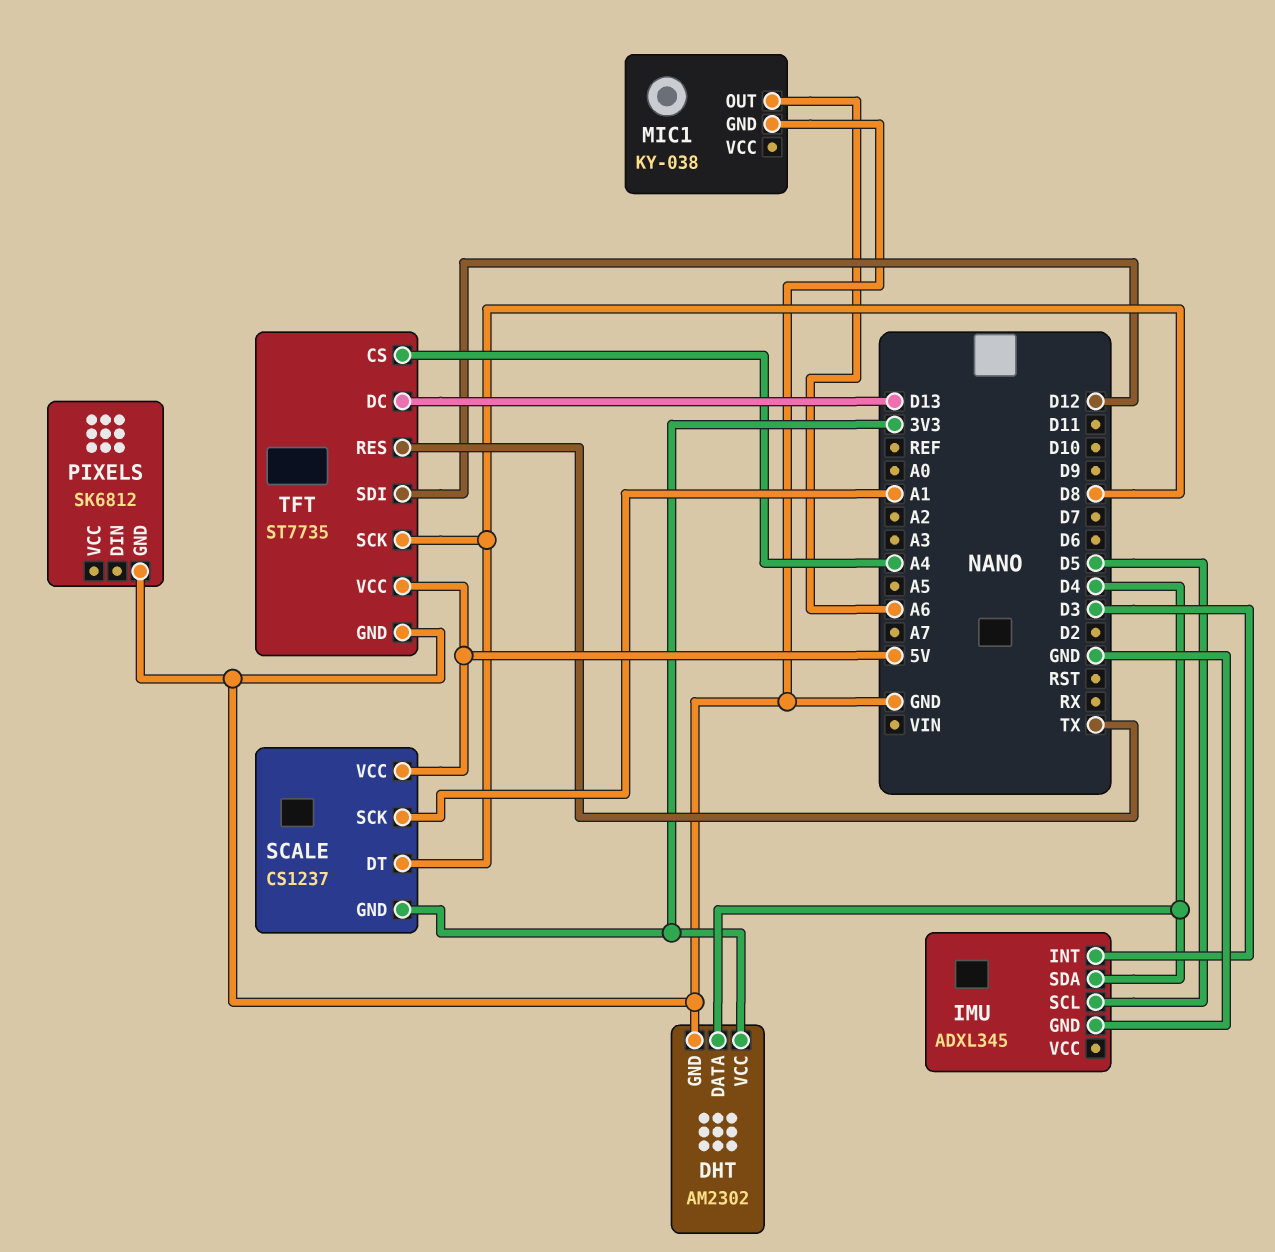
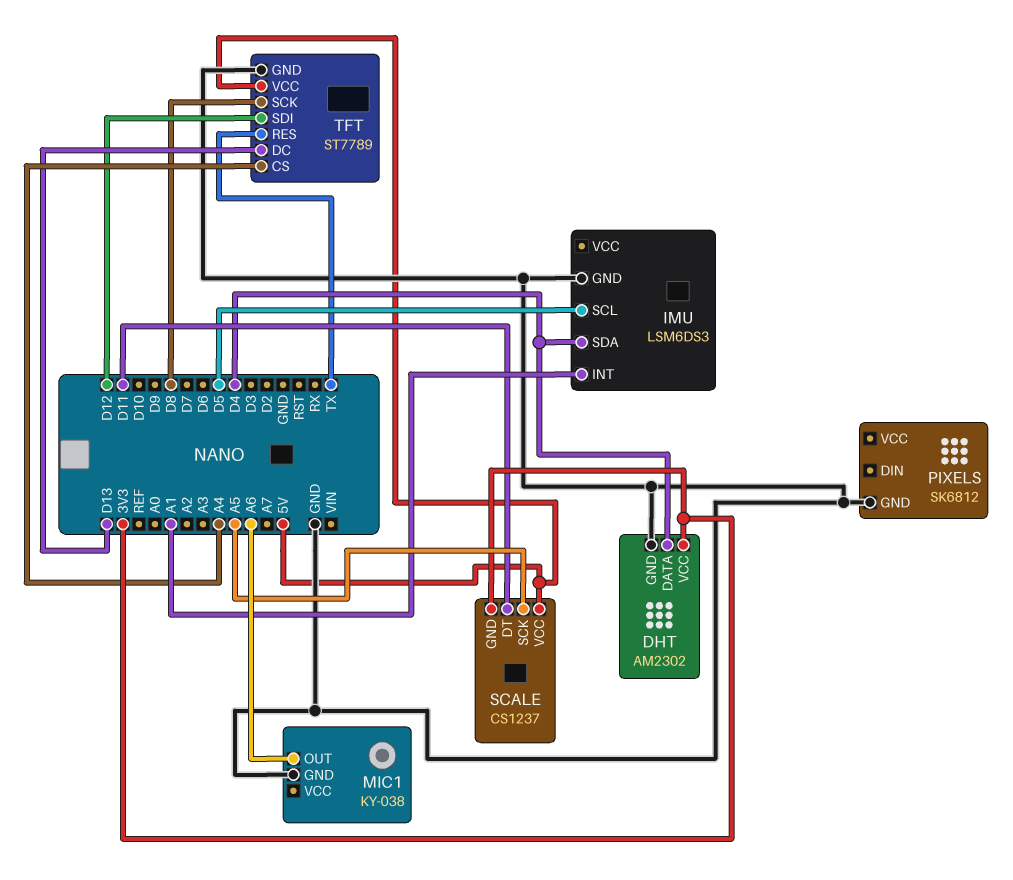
IMU: ADXL345 -> LSM6DS3
IMU pin INT: D3 -> A1
SCALE pin DT: D8 -> D11
SCALE pin SCK: A1 -> A5
TFT: ST7735 -> ST7789

